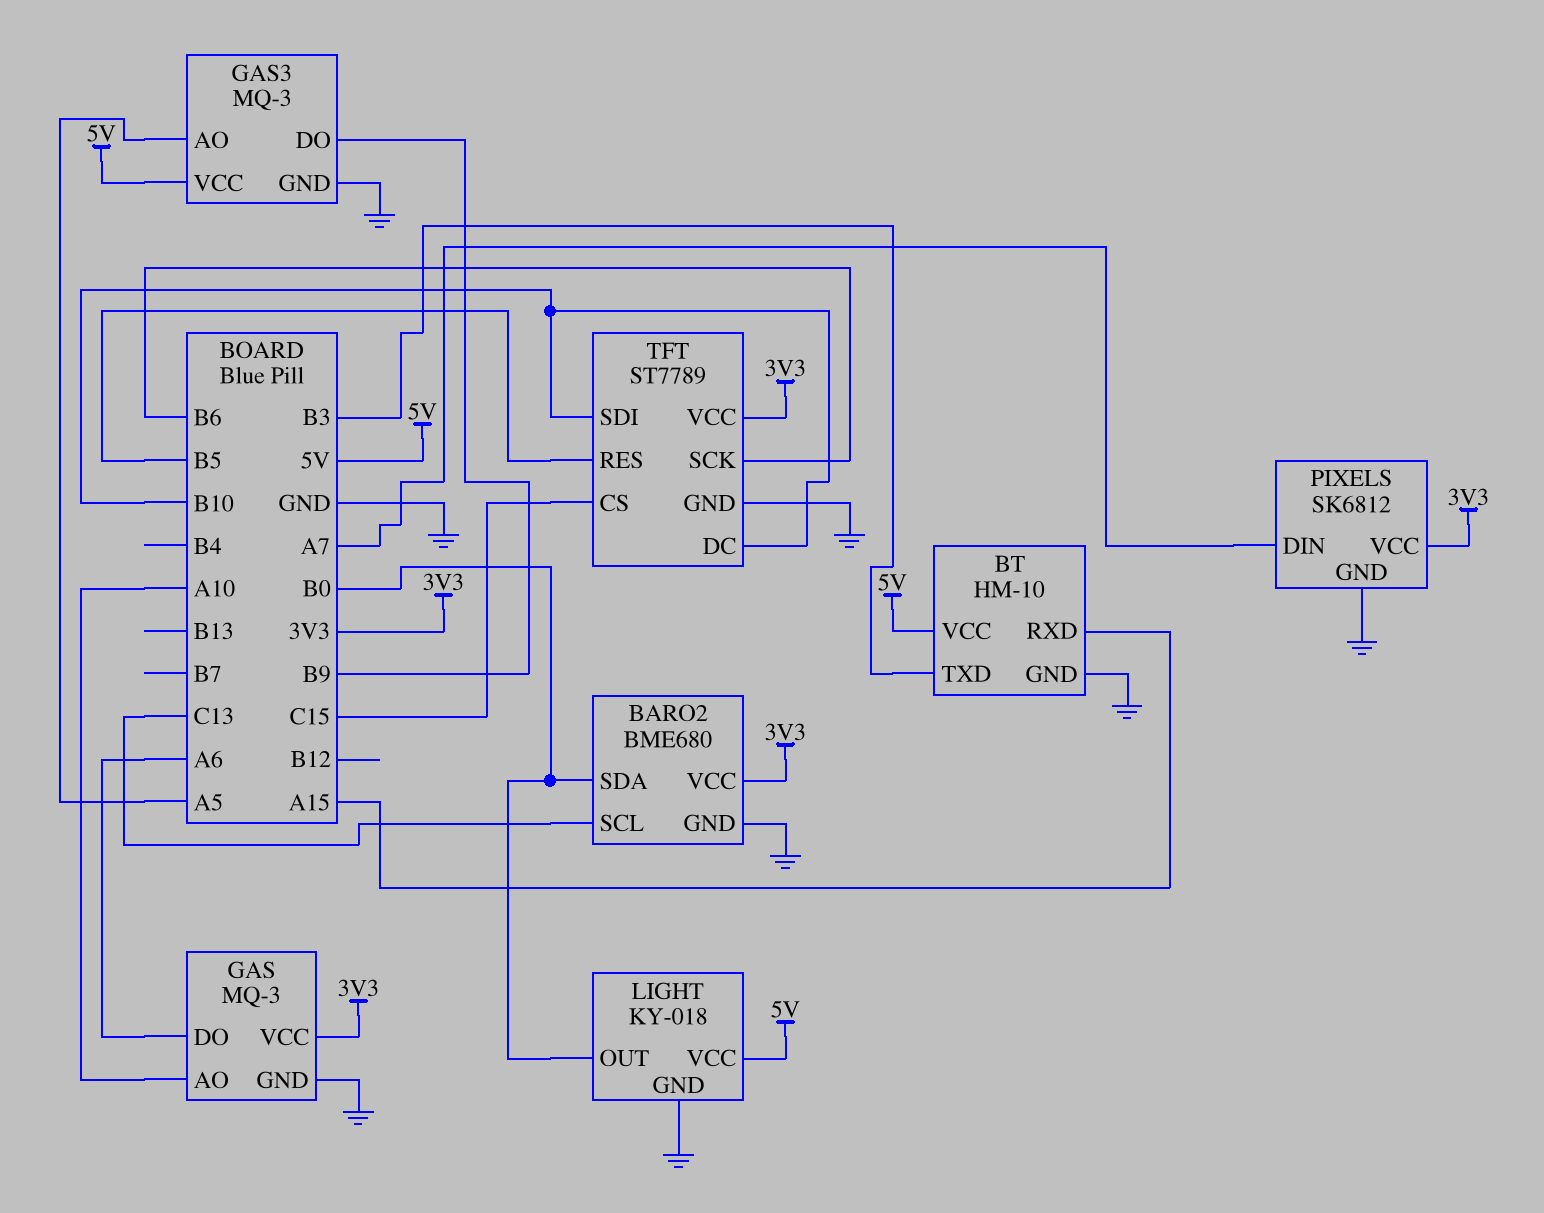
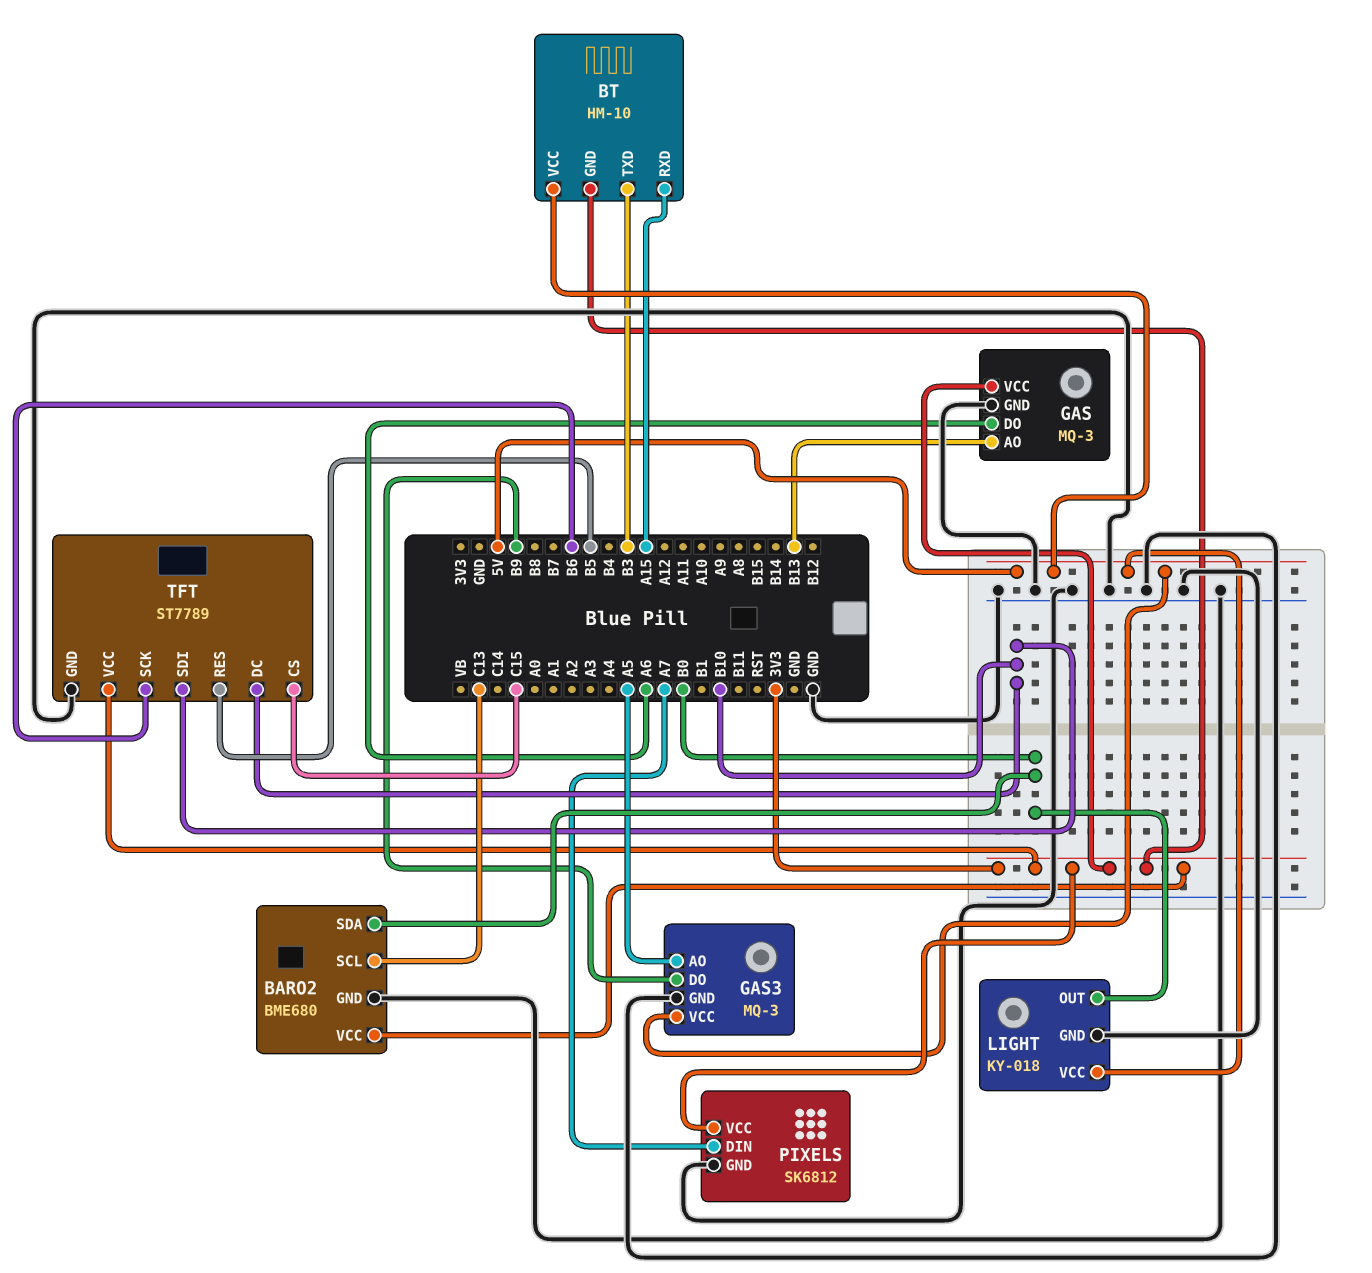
BT pin GND: GND -> 3V3
GAS pin AO: A10 -> B13

